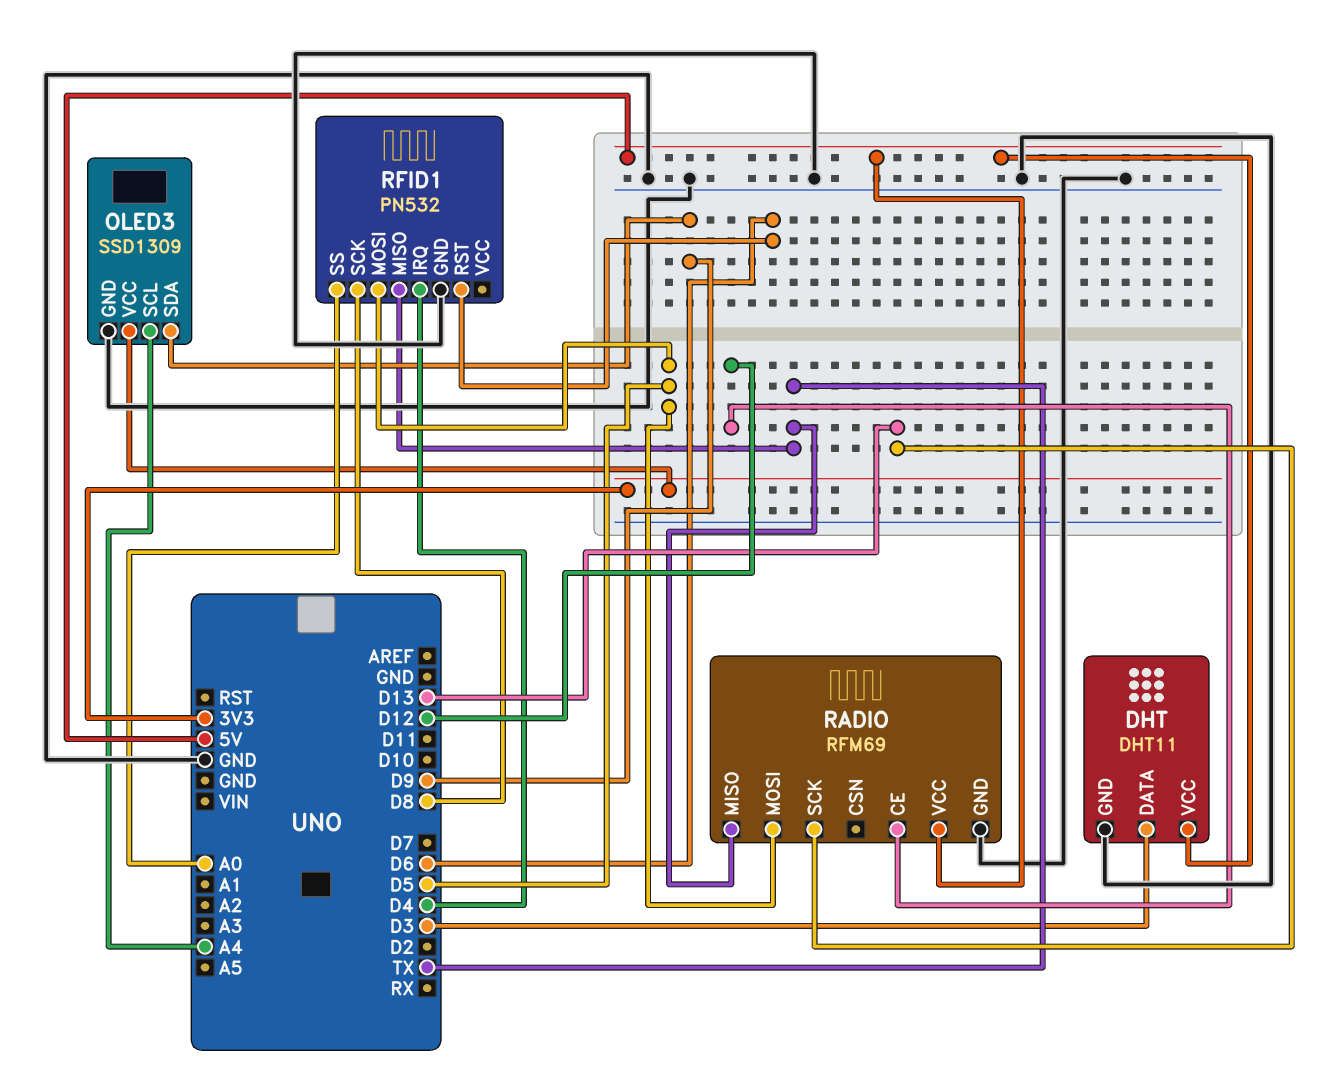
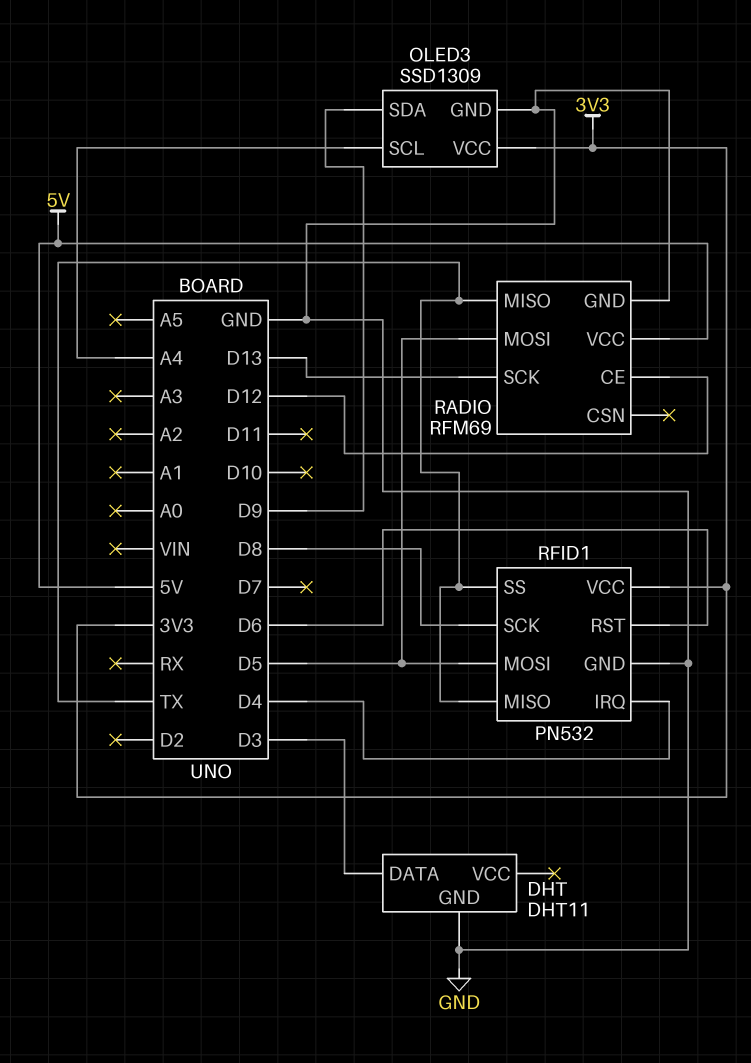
DHT pin VCC: 5V -> none
RFID1 pin SS: A0 -> TX
RFID1 pin VCC: none -> 3V3

